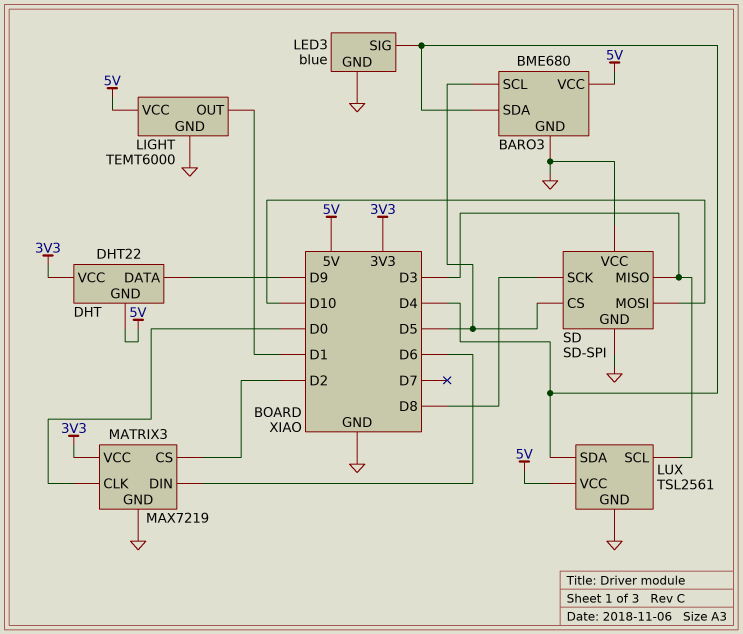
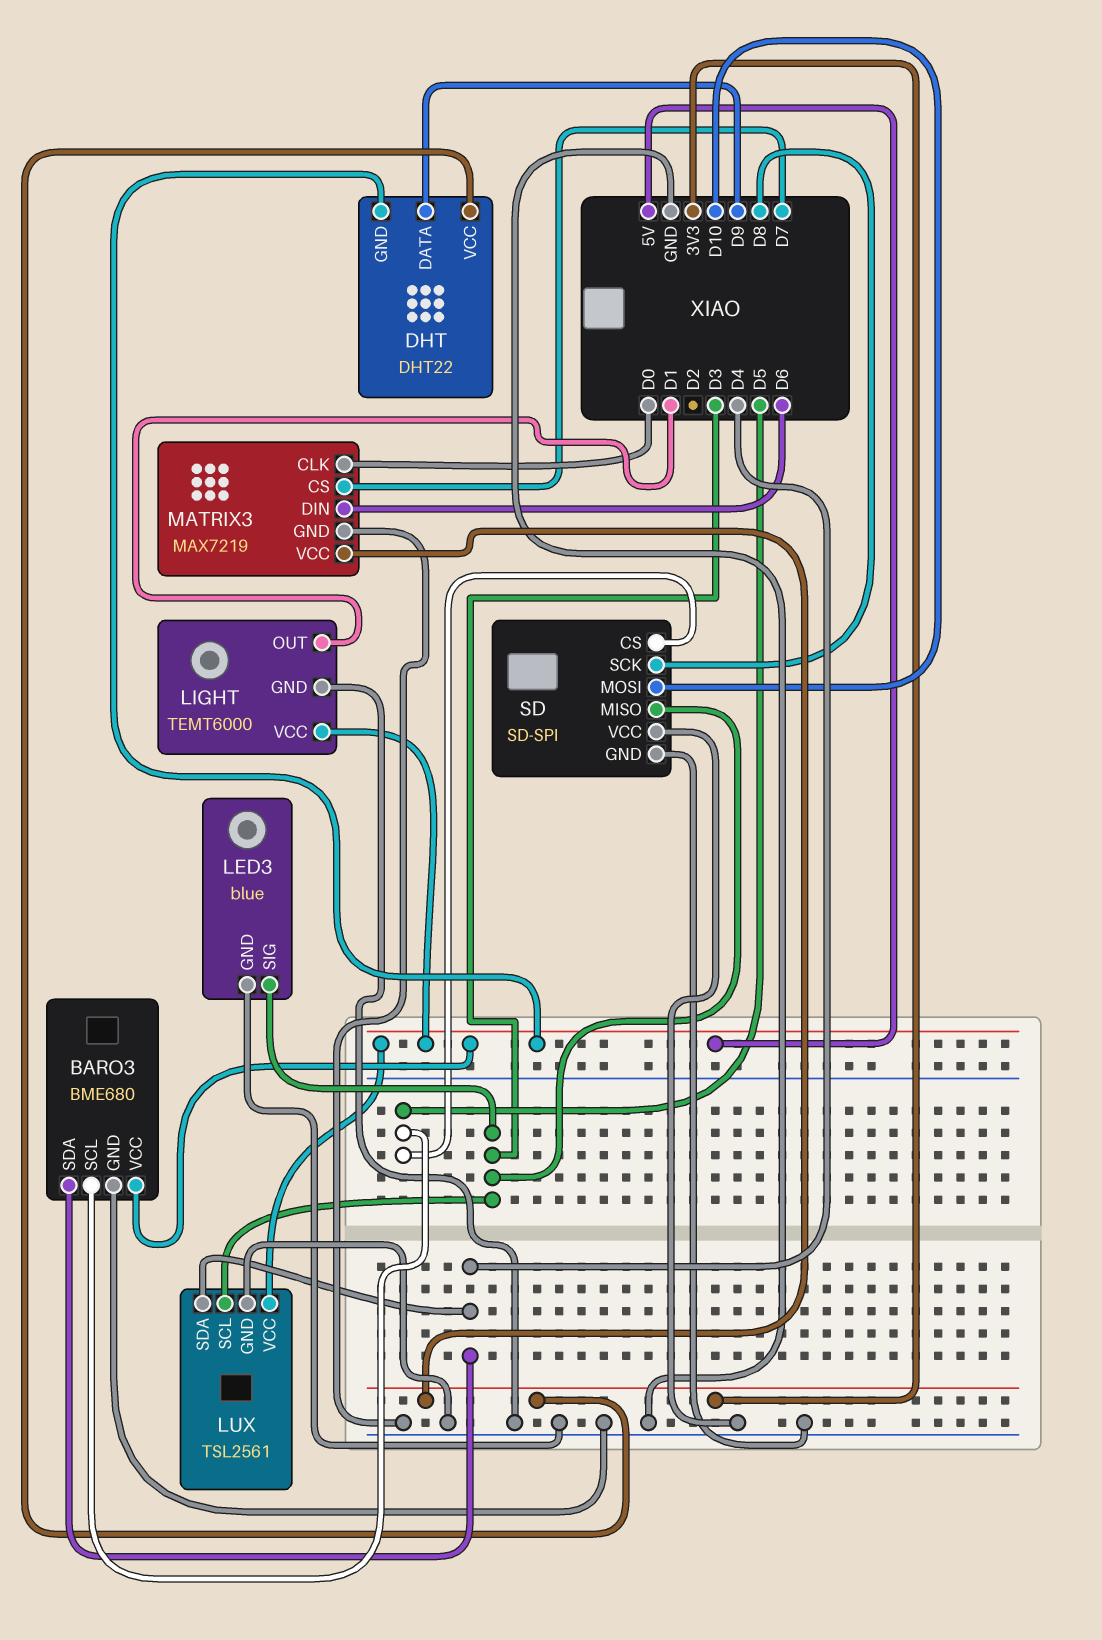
LED3 pin SIG: D4 -> D3
MATRIX3 pin CS: D2 -> D7

